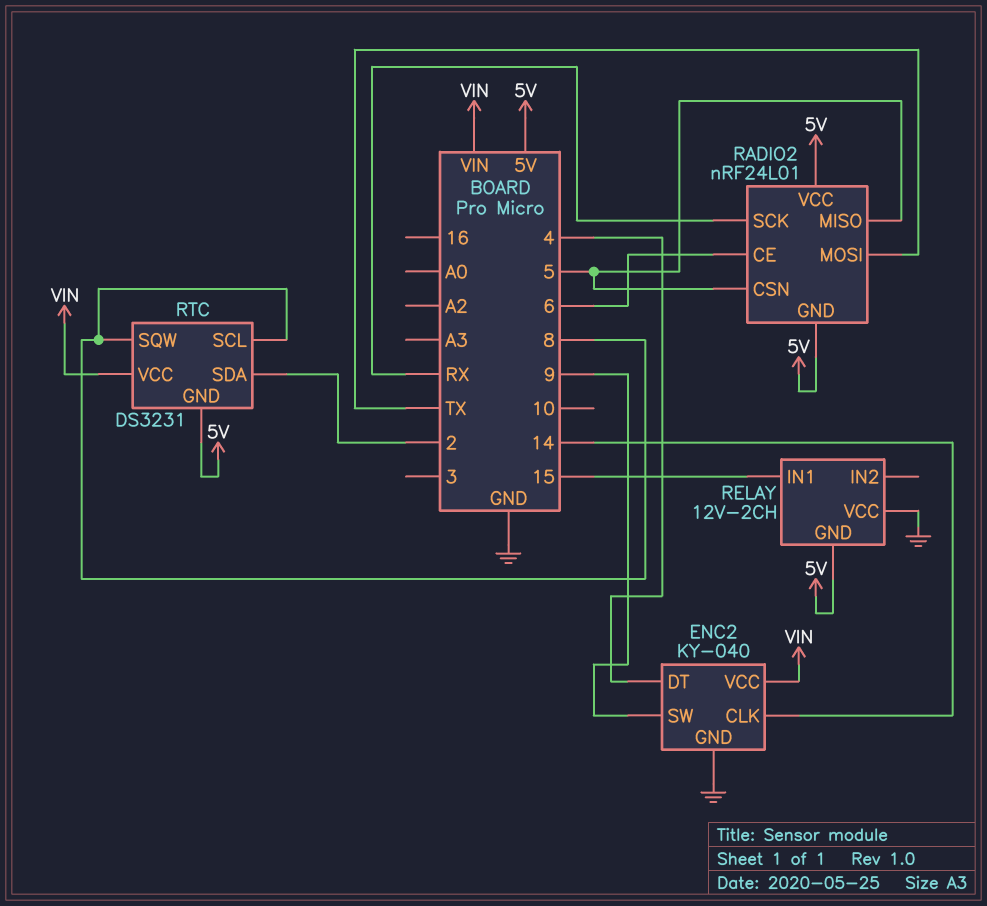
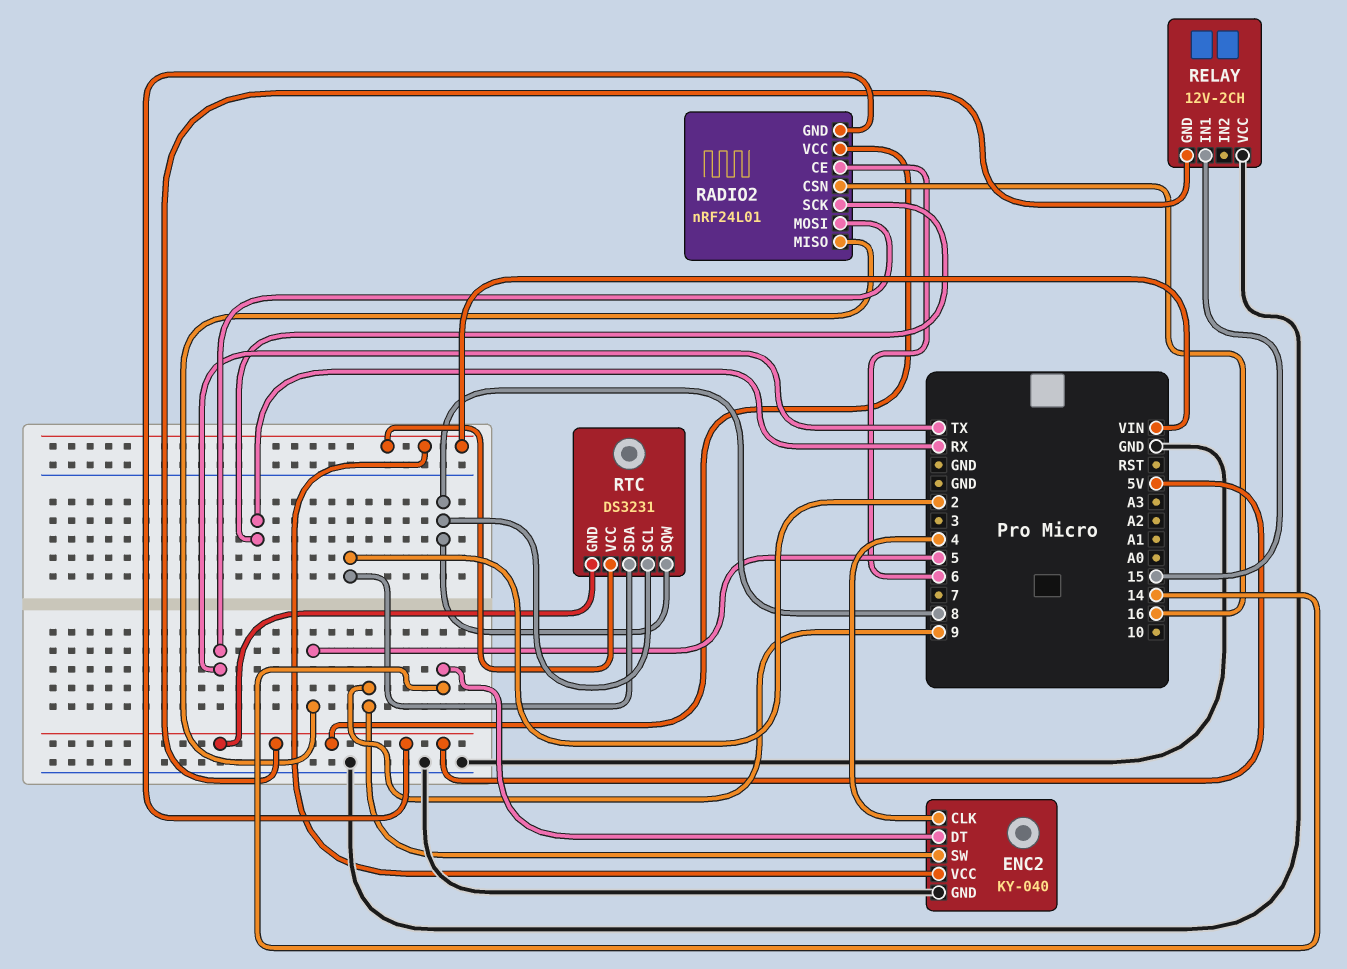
ENC2 pin CLK: 14 -> 4
ENC2 pin DT: 4 -> 14
RADIO2 pin CSN: 5 -> 16

